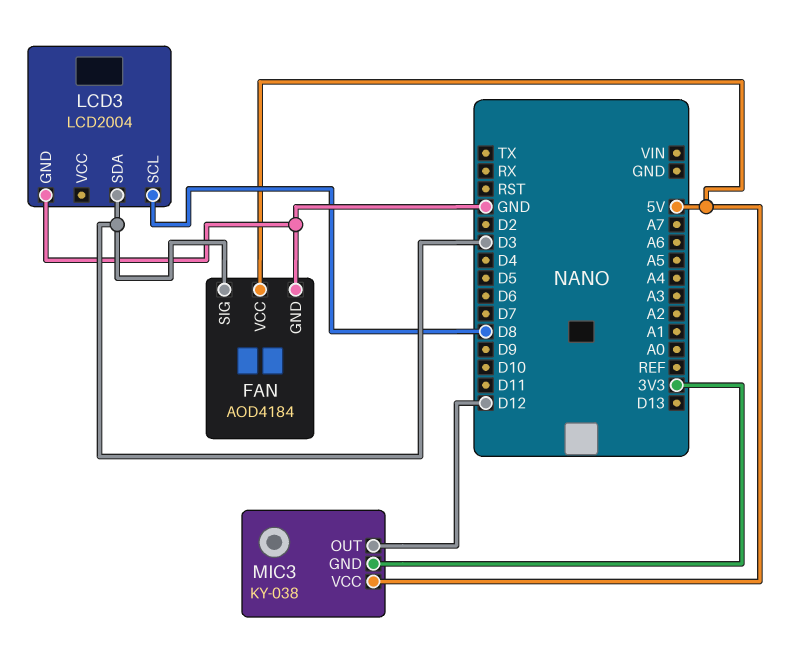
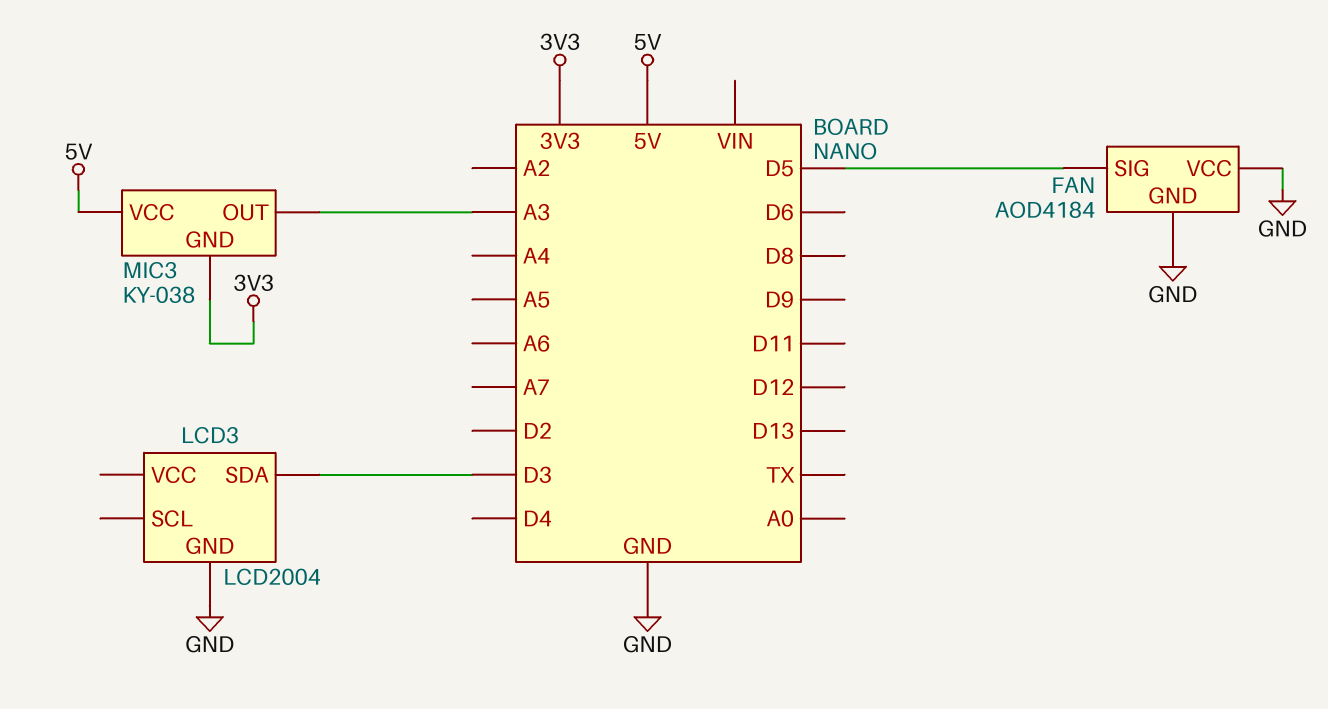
FAN pin SIG: D3 -> D5
FAN pin VCC: 5V -> GND
LCD3 pin SCL: D8 -> none
MIC3 pin OUT: D12 -> A3

